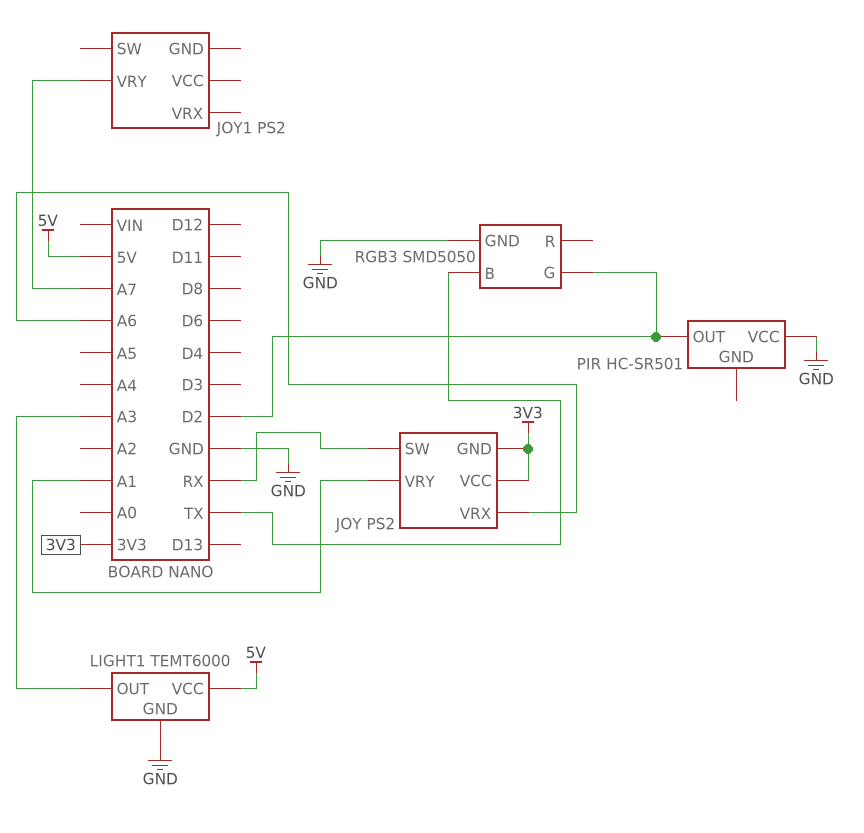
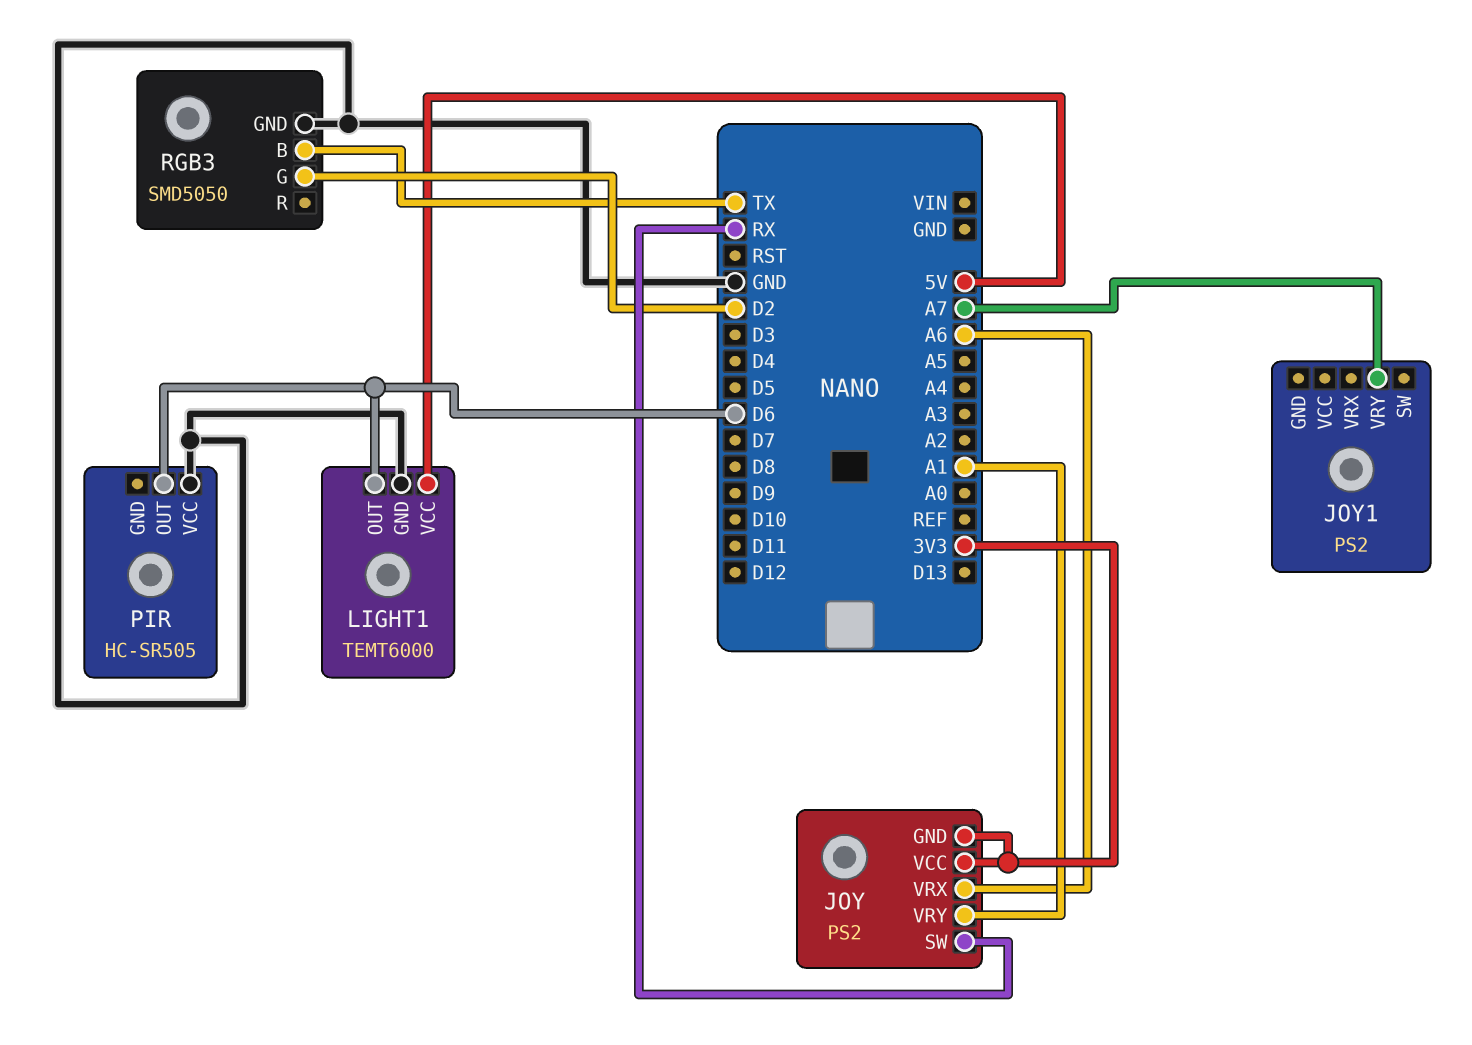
LIGHT1 pin OUT: A3 -> D6
PIR: HC-SR501 -> HC-SR505
PIR pin OUT: D2 -> D6

